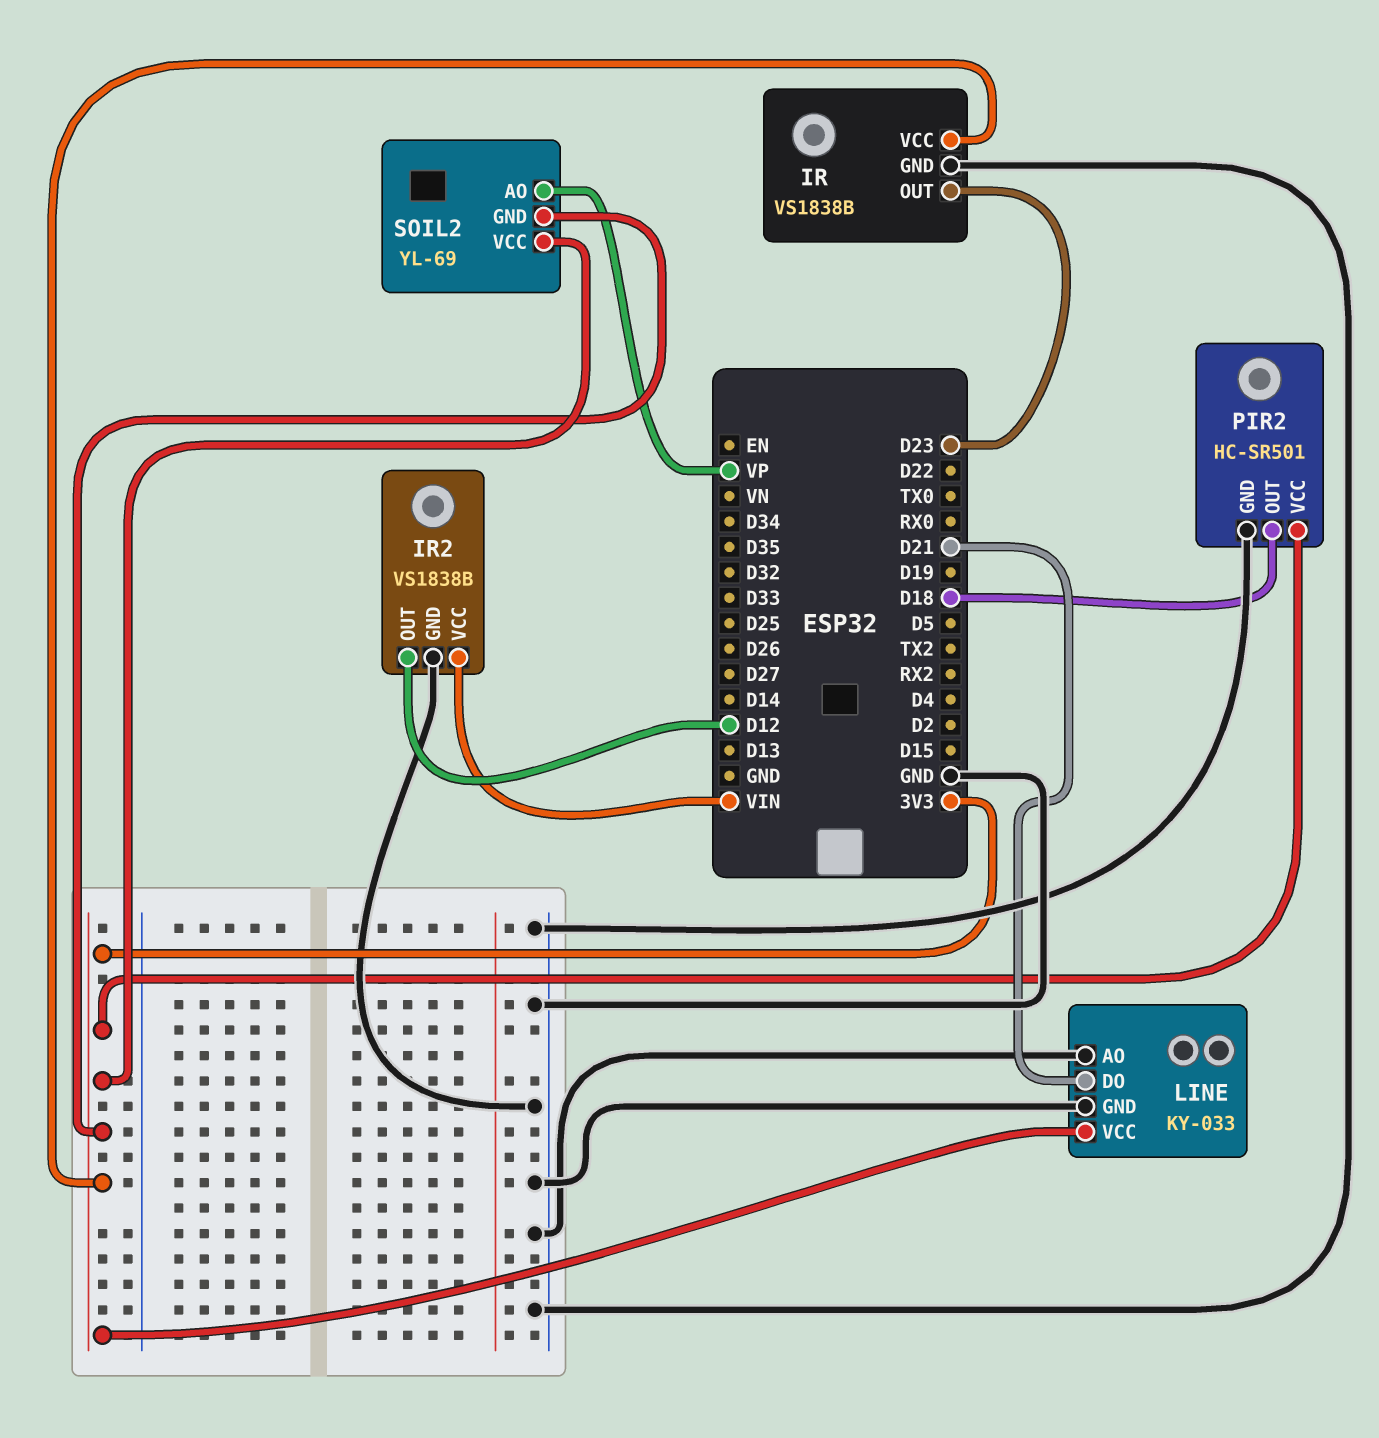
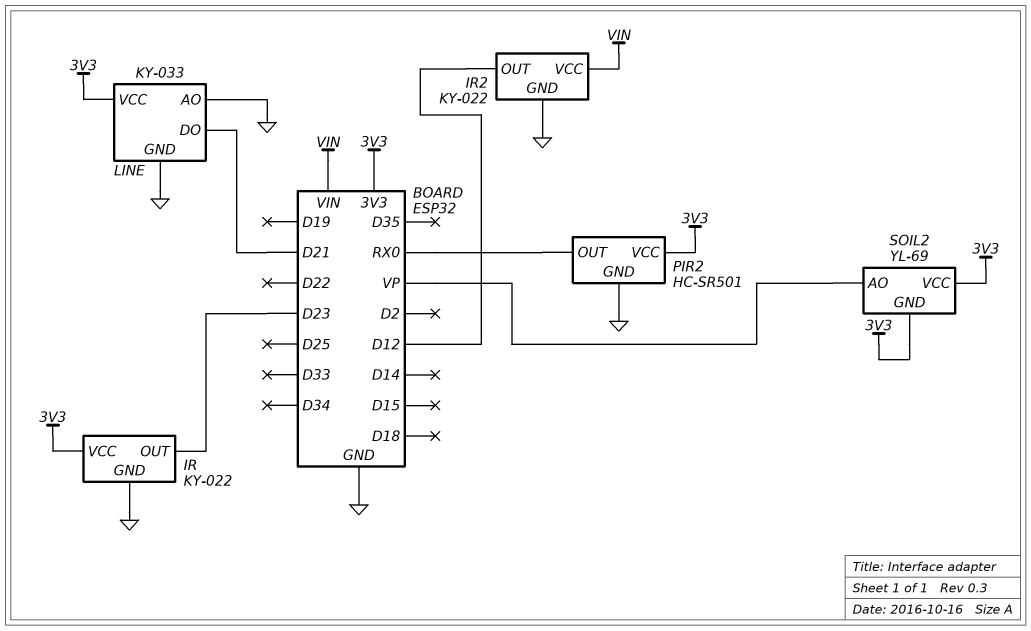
IR: VS1838B -> KY-022
IR2: VS1838B -> KY-022
PIR2 pin OUT: D18 -> RX0

